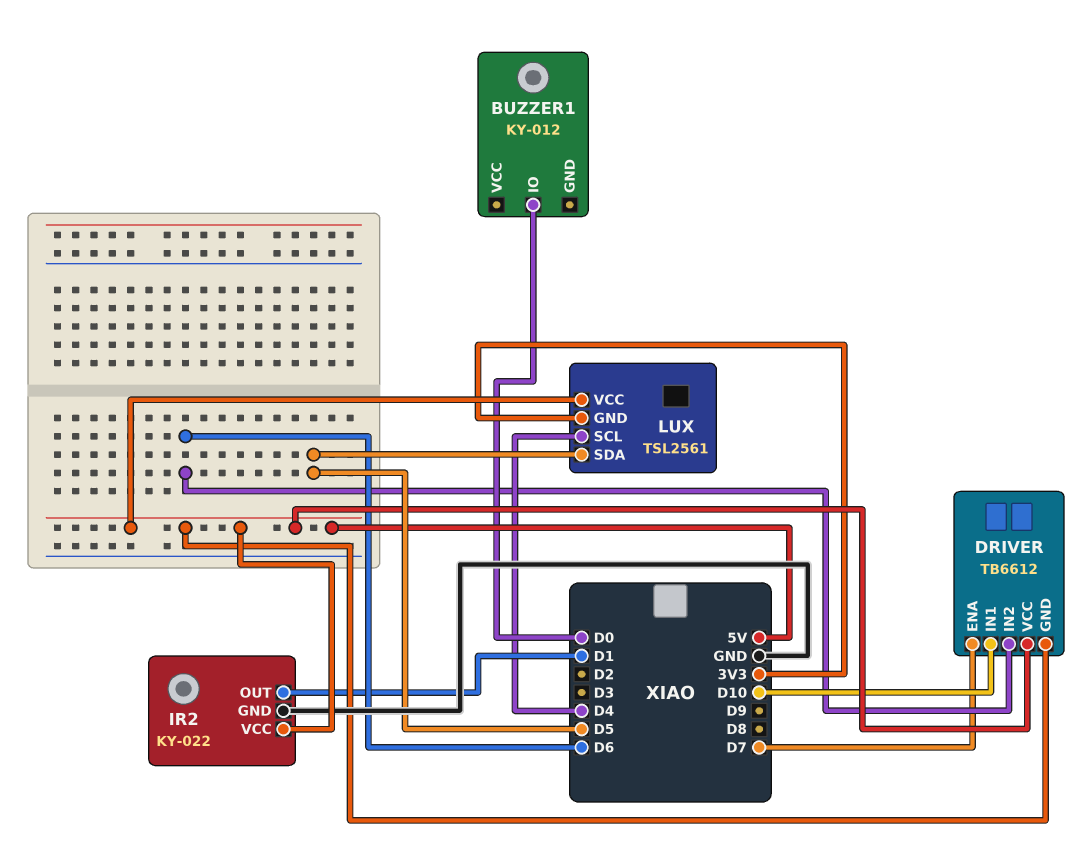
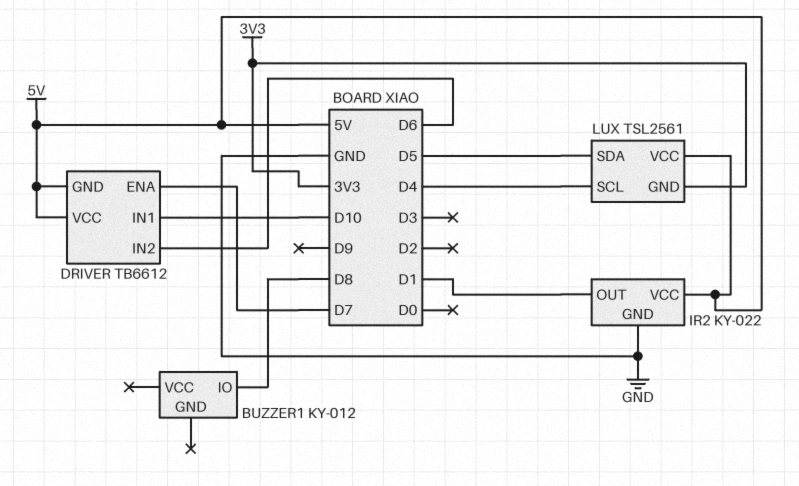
BUZZER1 pin IO: D0 -> D8

